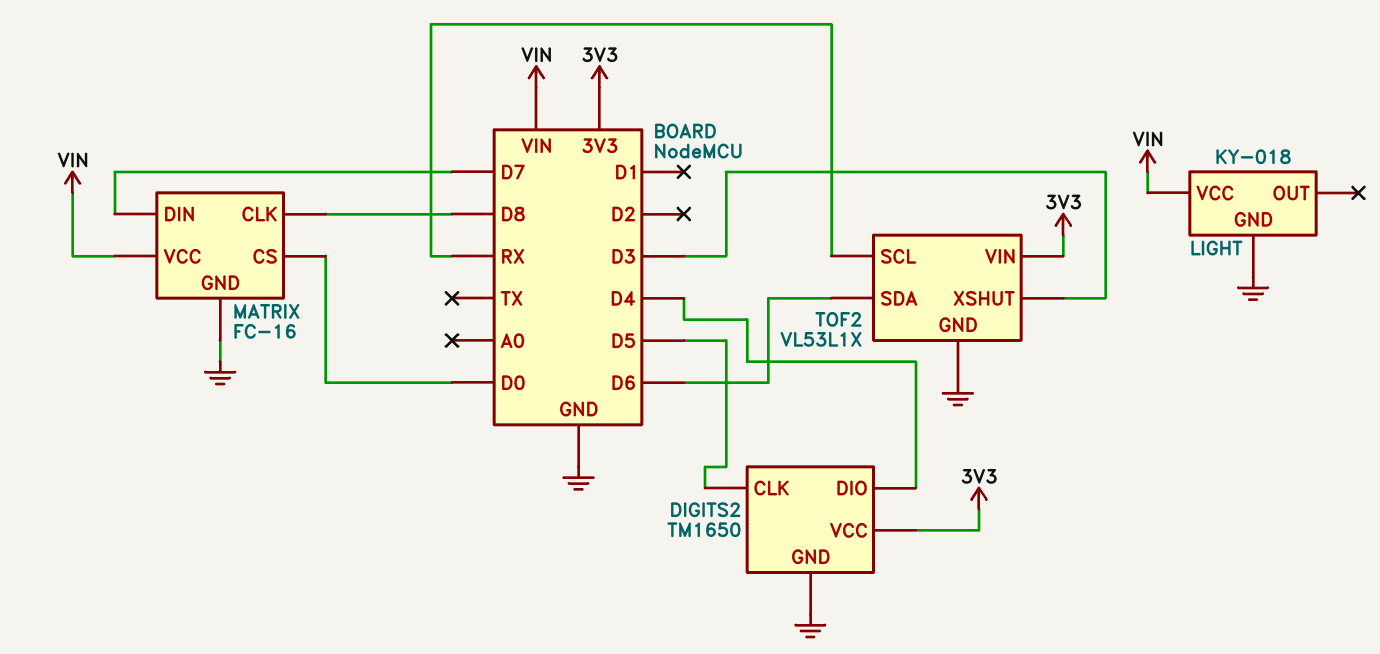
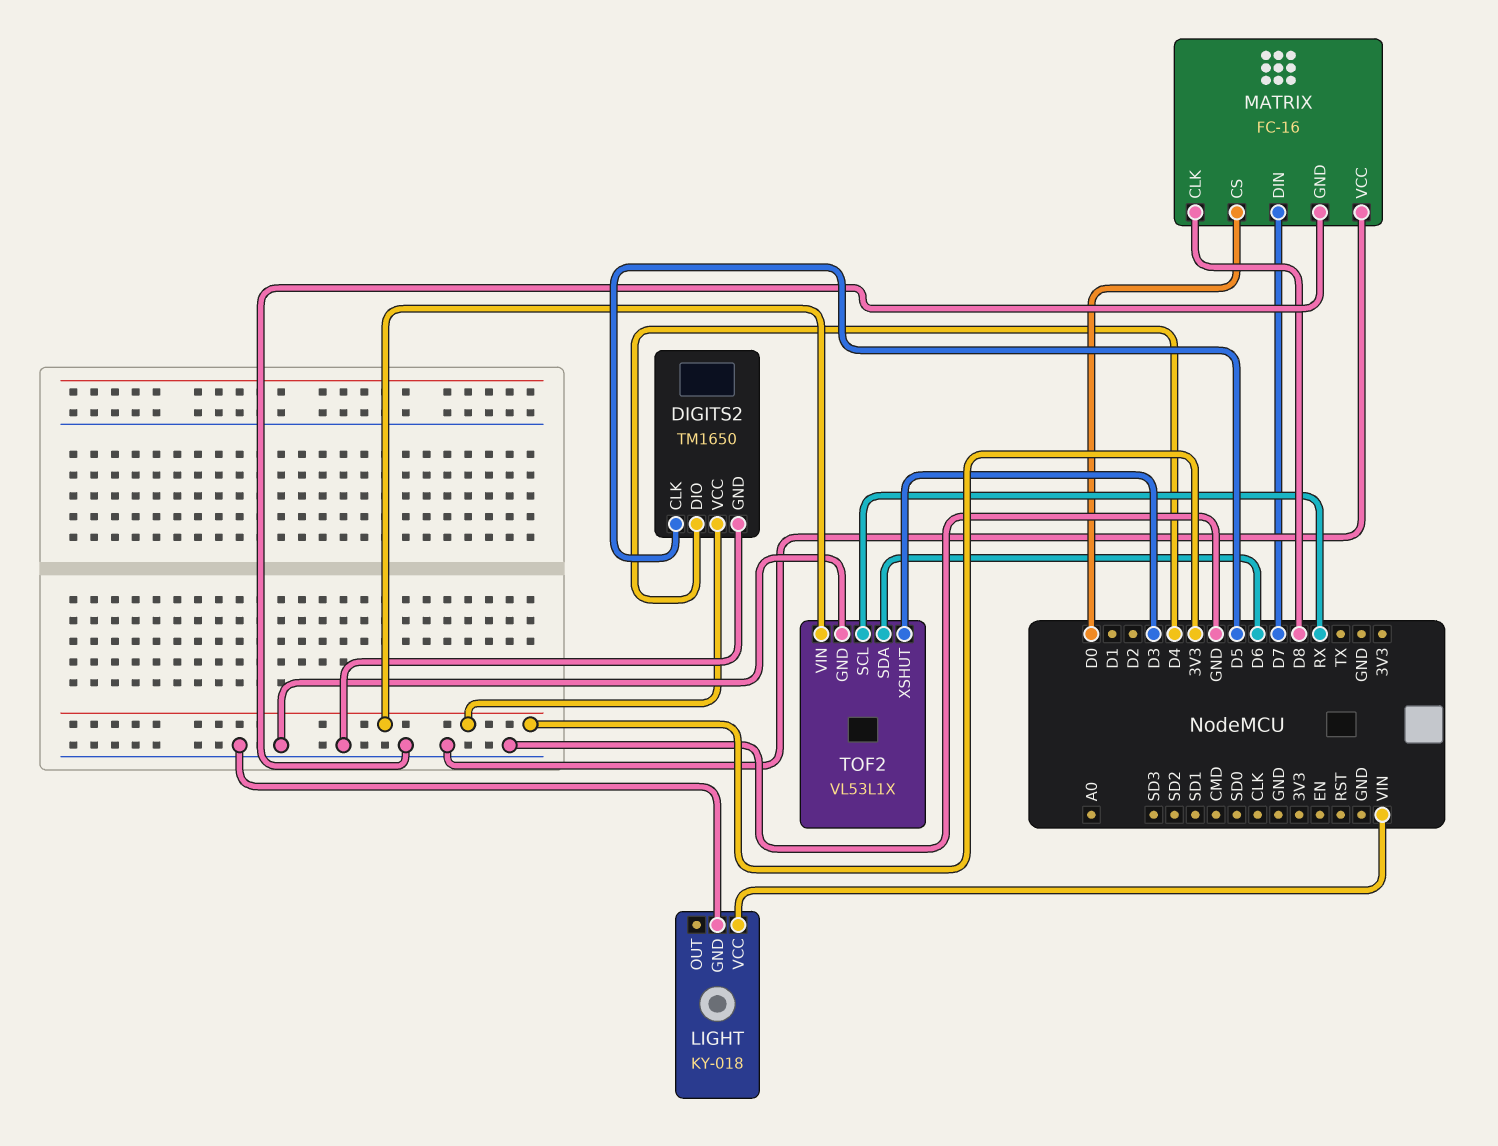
MATRIX pin VCC: VIN -> GND

